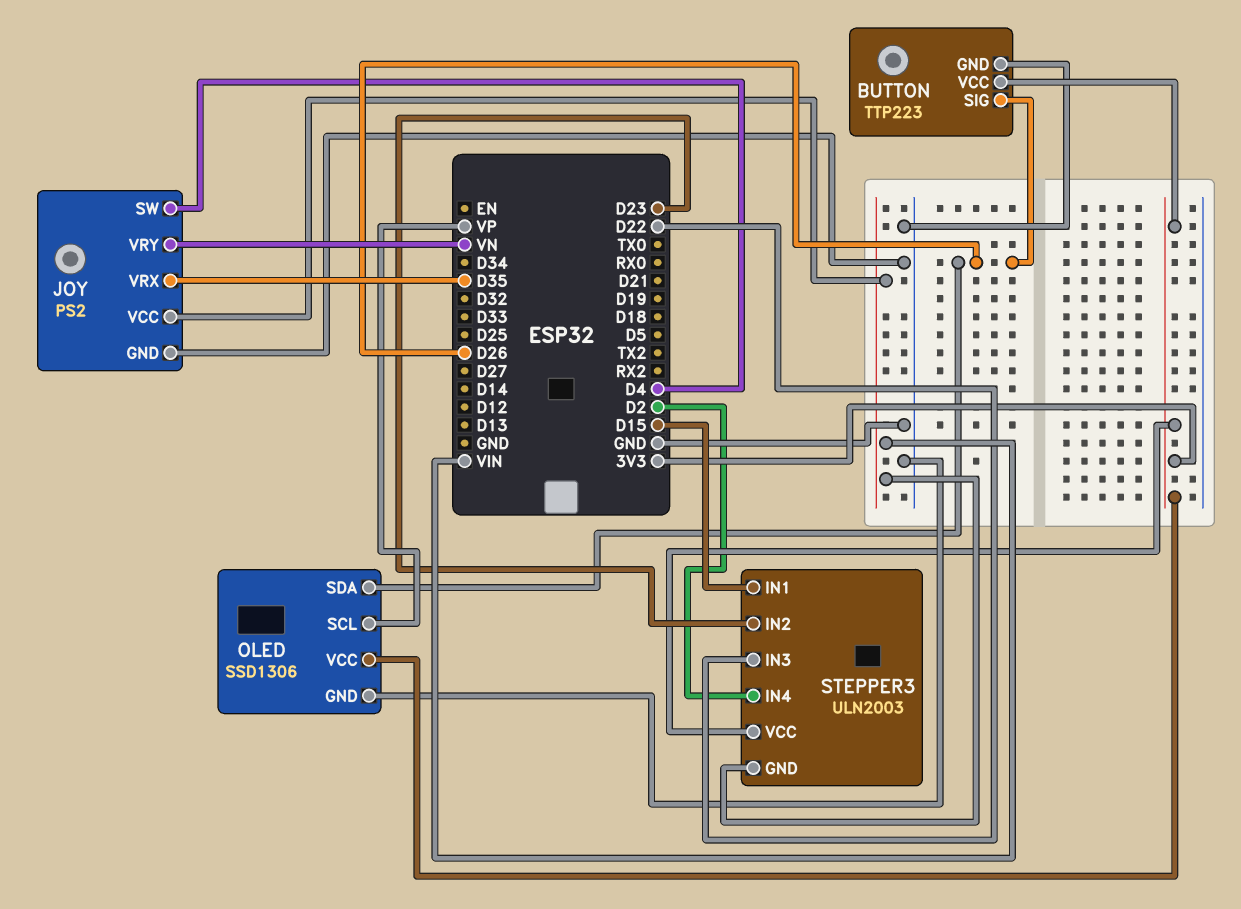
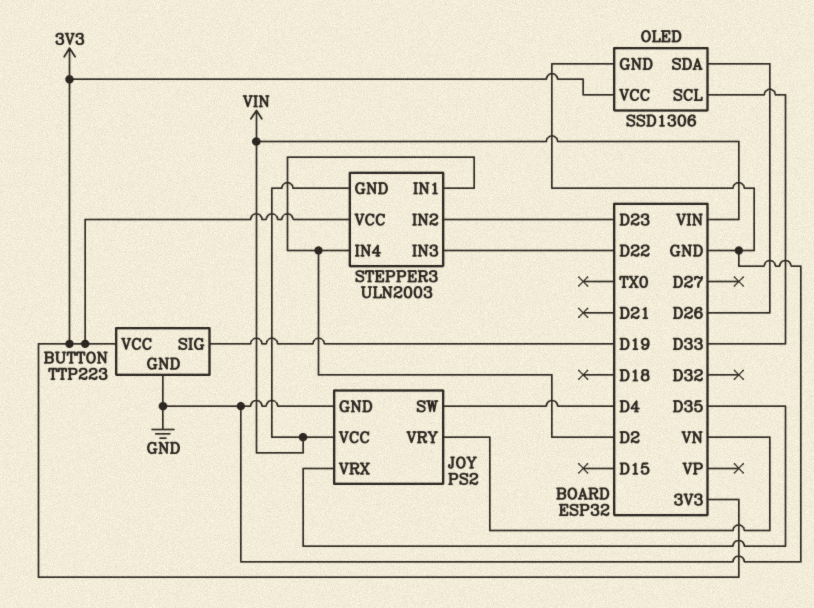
BUTTON pin SIG: D26 -> D19
OLED pin SCL: VP -> D33
STEPPER3 pin IN1: D15 -> D2

